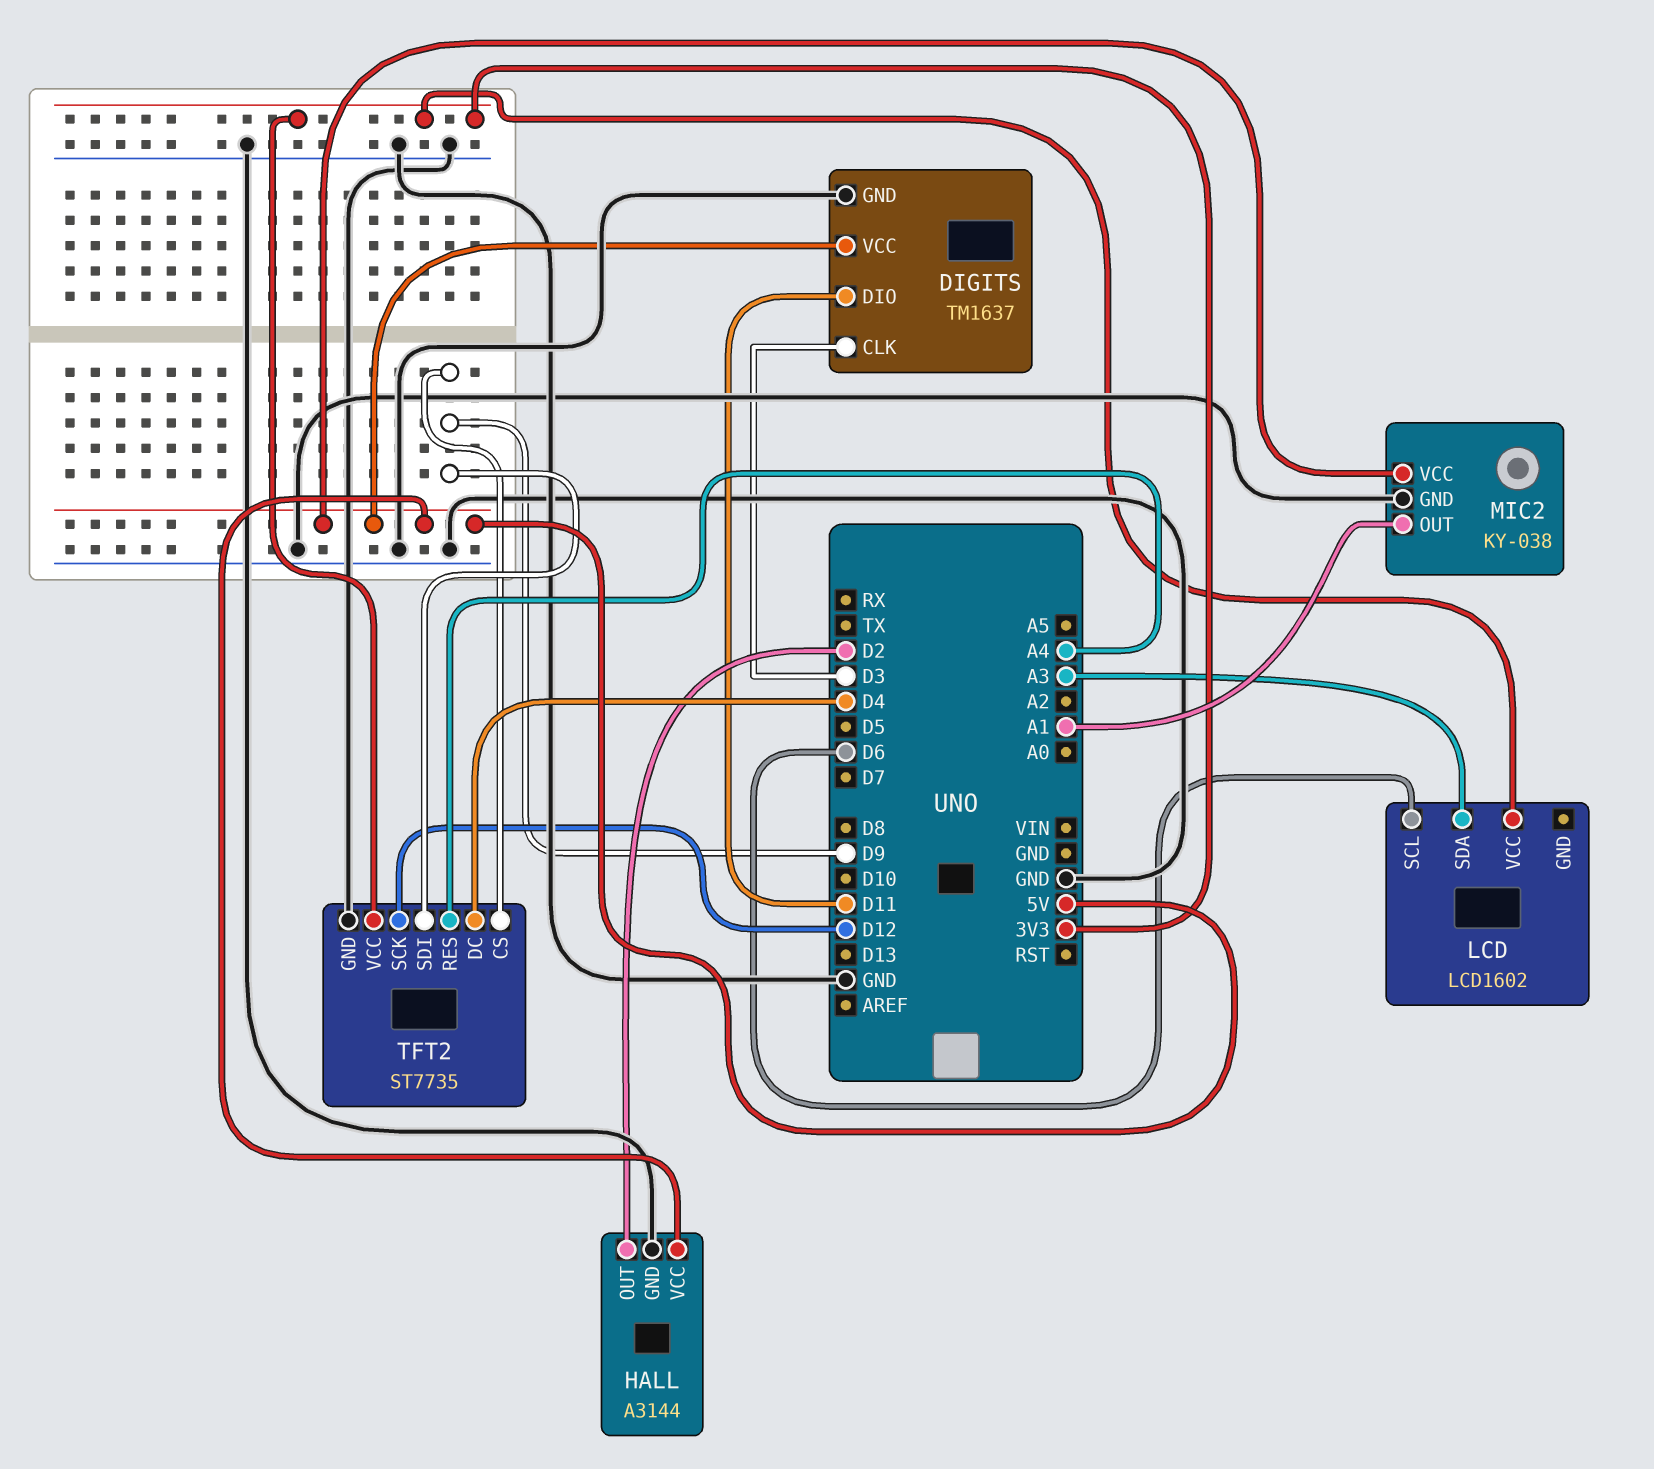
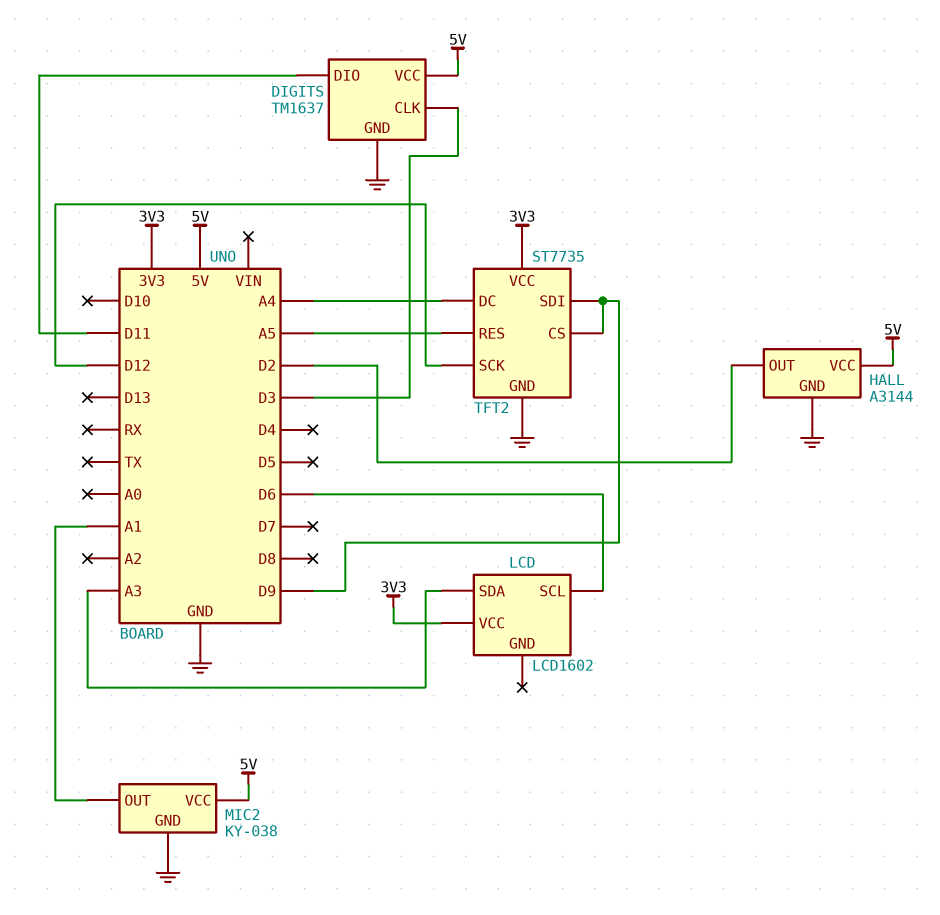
TFT2 pin DC: D4 -> A4
TFT2 pin RES: A4 -> A5

